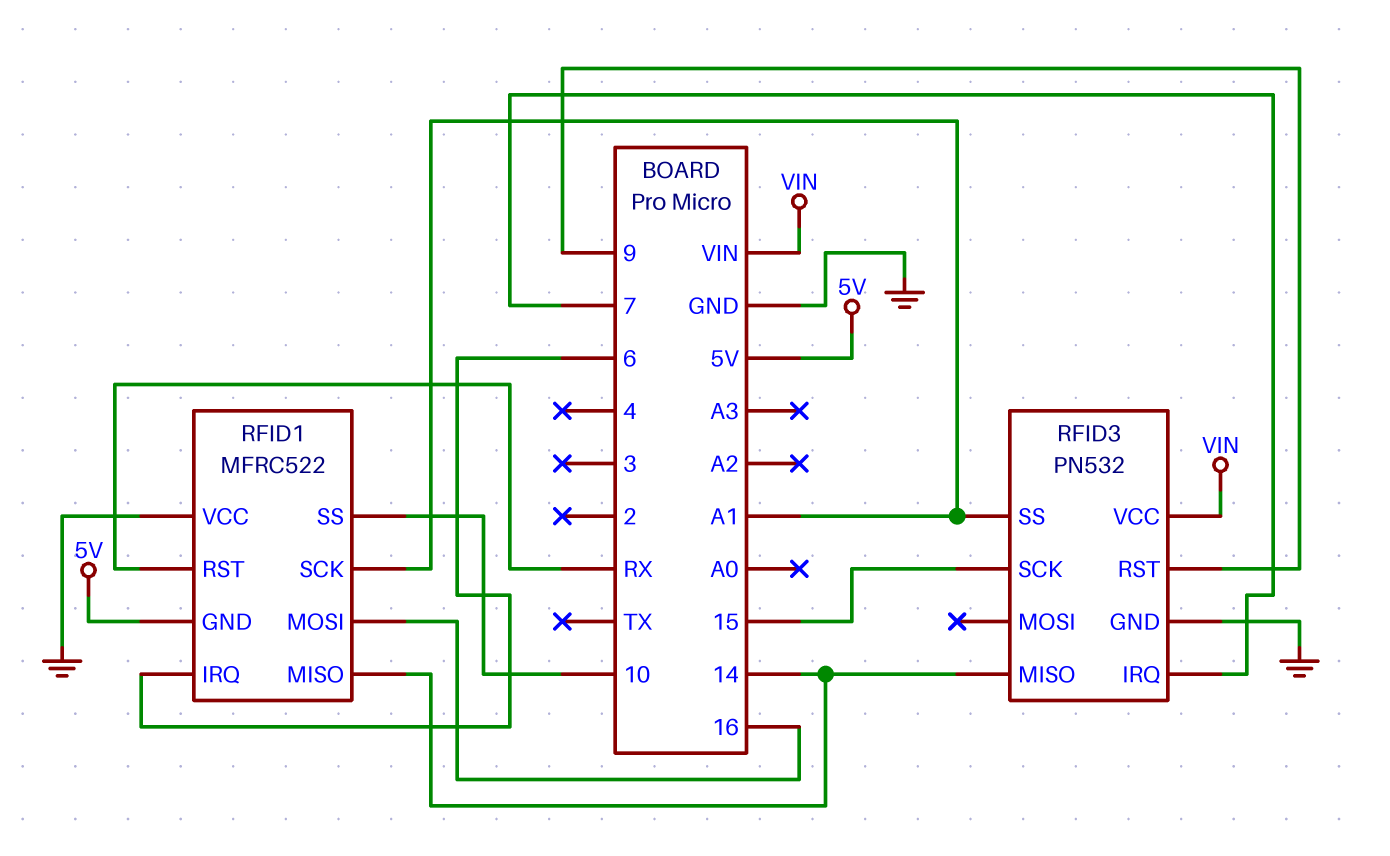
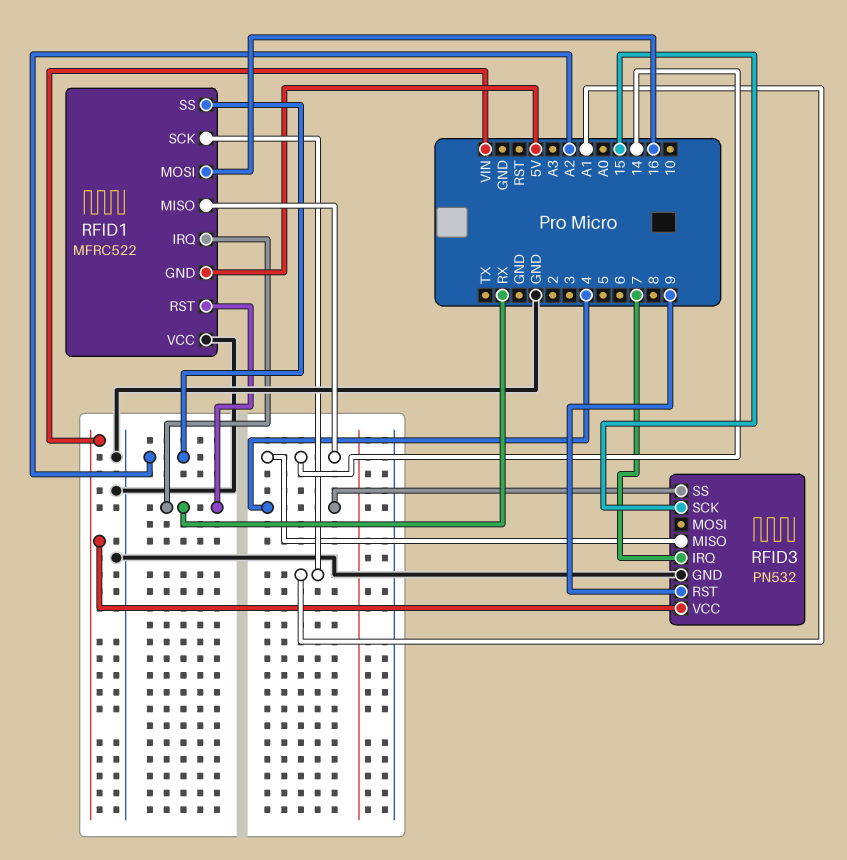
RFID1 pin IRQ: 6 -> RX
RFID1 pin SS: 10 -> A2
RFID3 pin SS: A1 -> 4

